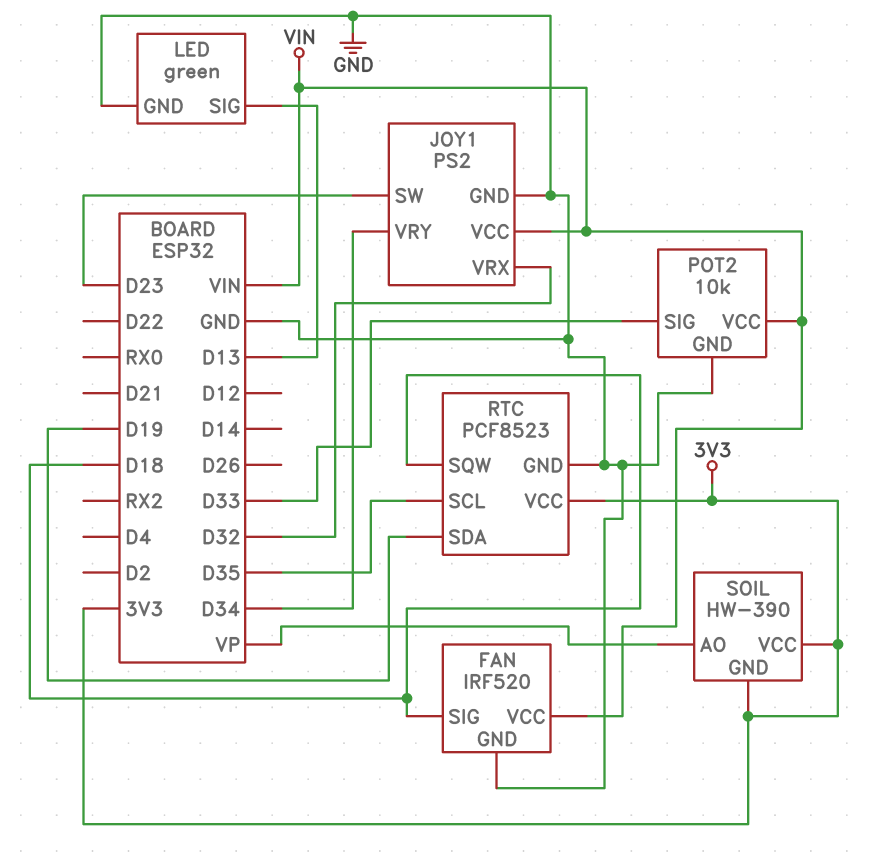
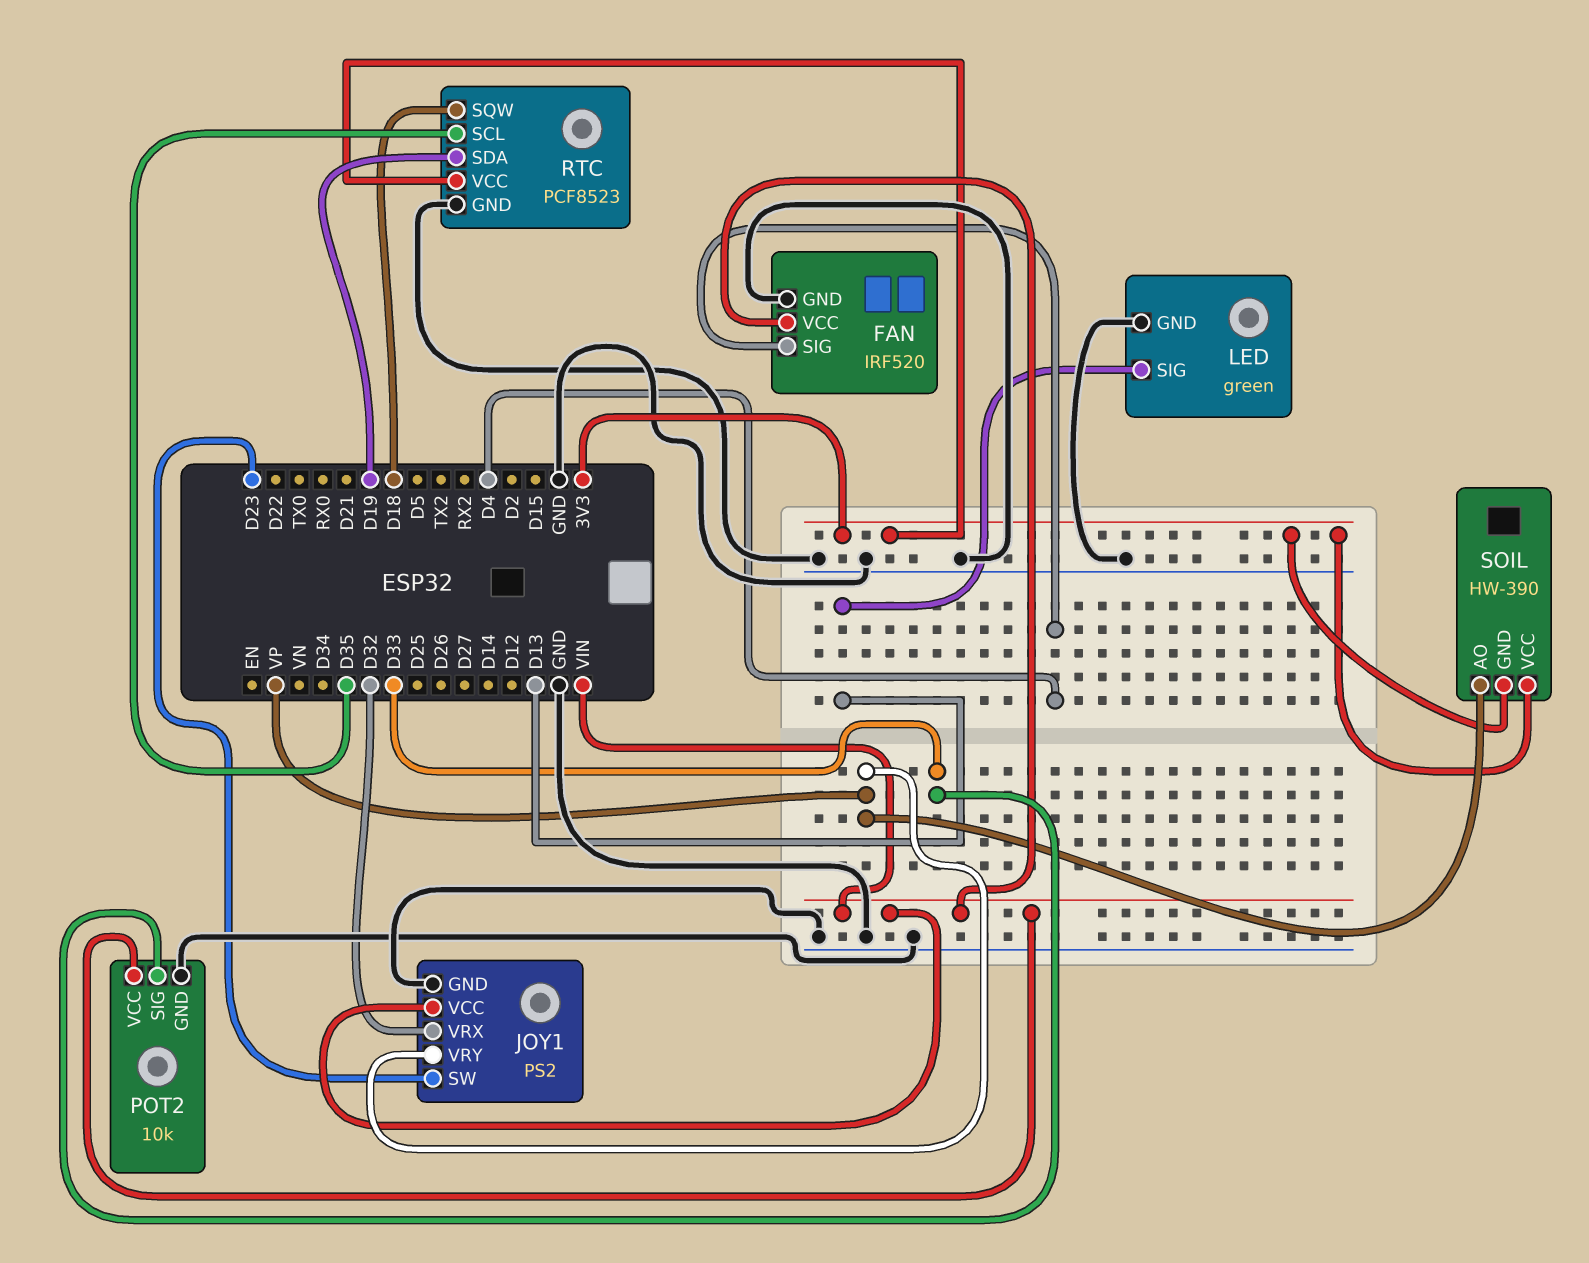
FAN pin SIG: D18 -> D4
JOY1 pin VRY: D34 -> VP

